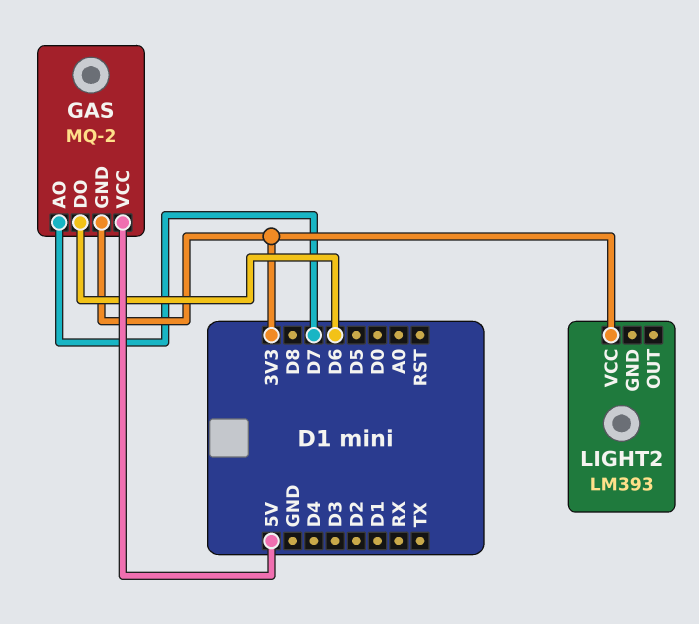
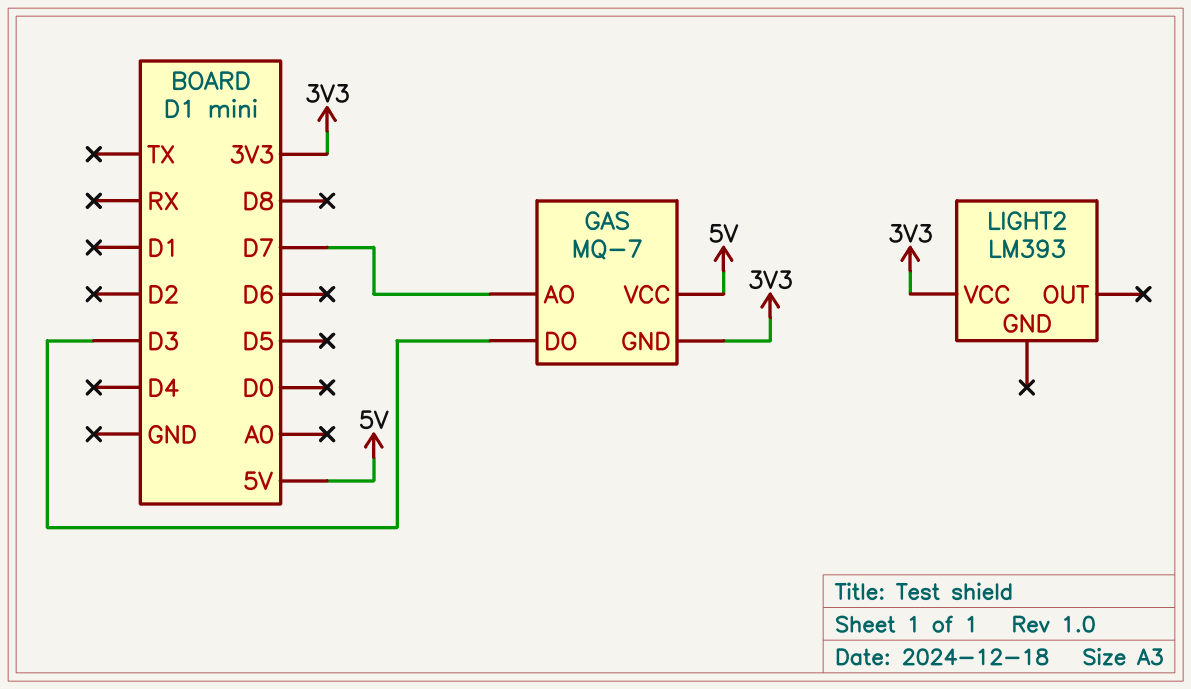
GAS: MQ-2 -> MQ-7
GAS pin DO: D6 -> D3

